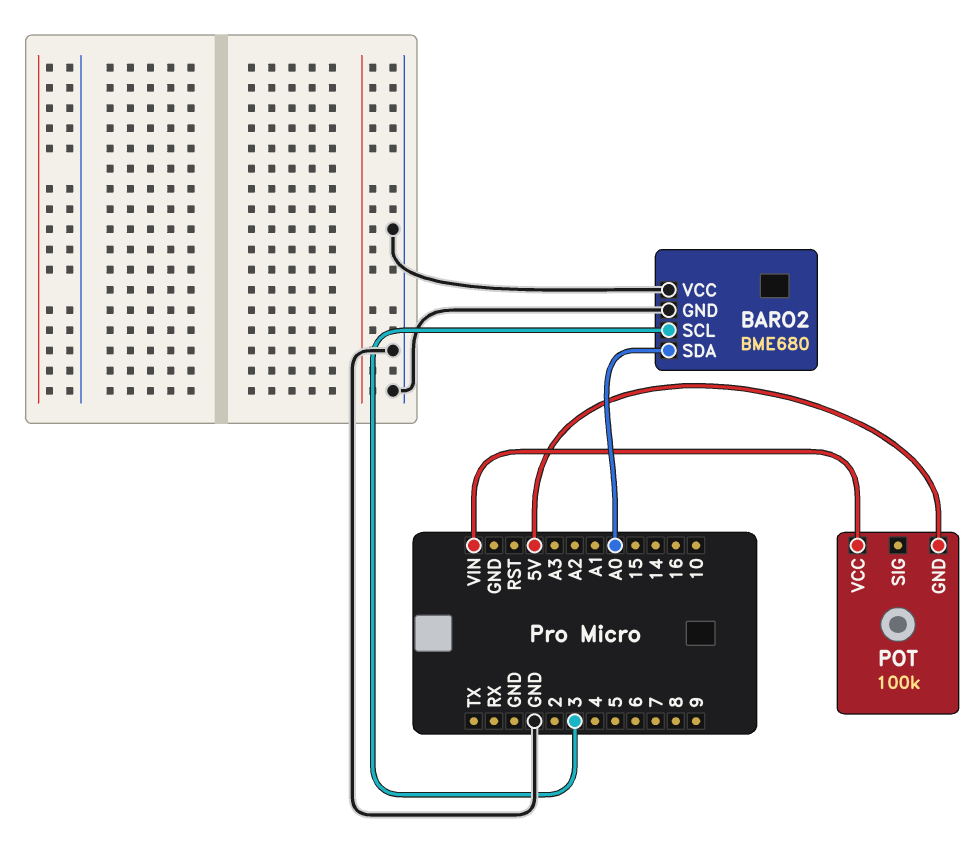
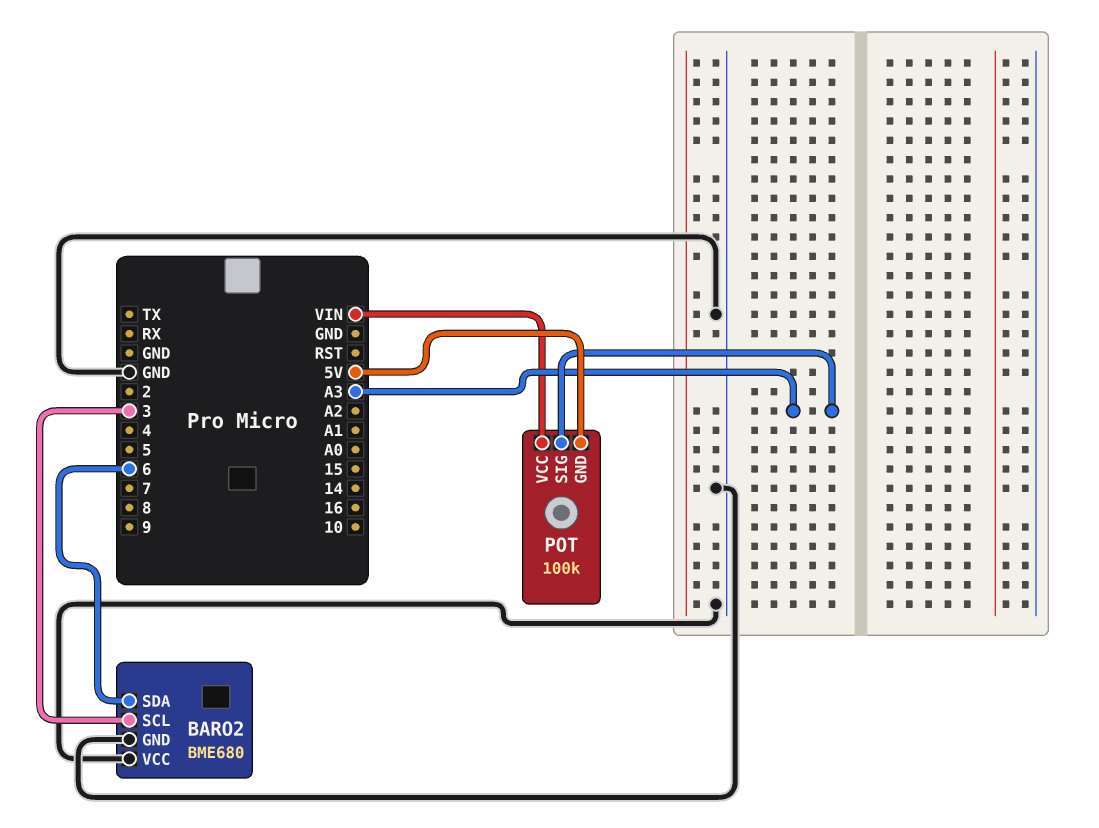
BARO2 pin SDA: A0 -> 6
POT pin SIG: none -> A3

